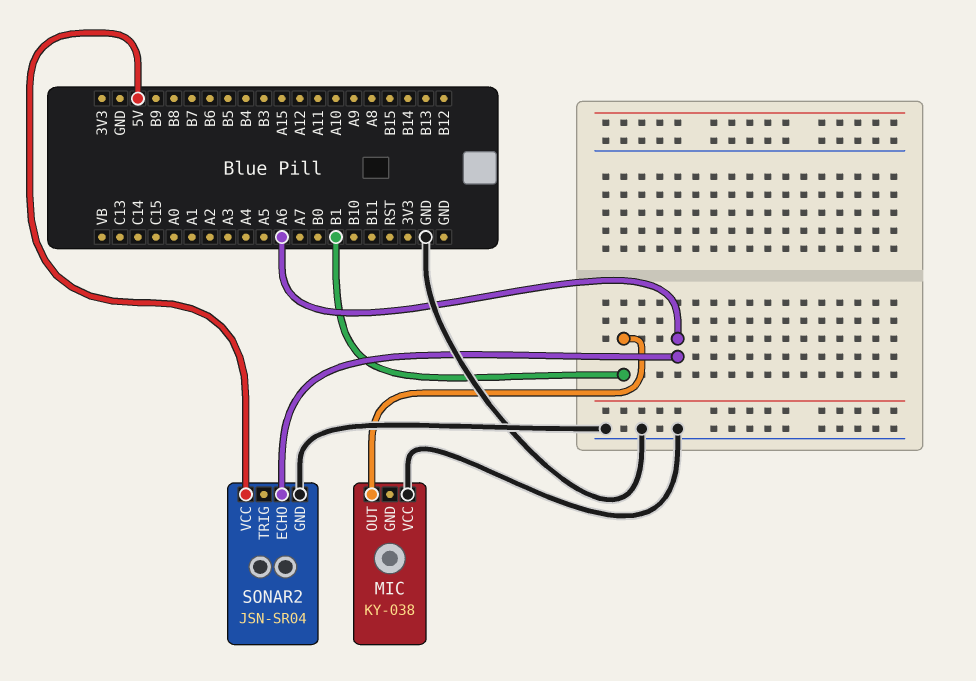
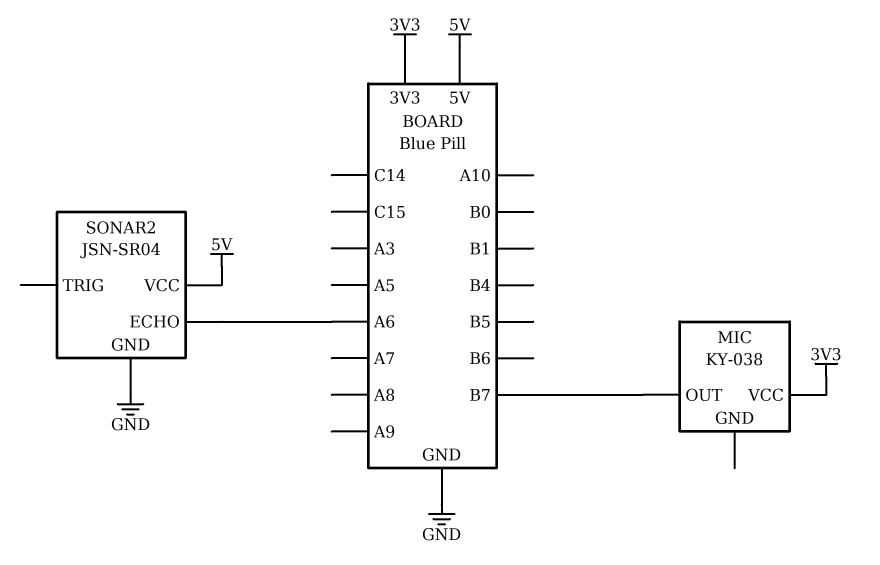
MIC pin OUT: B1 -> B7
MIC pin VCC: GND -> 3V3

